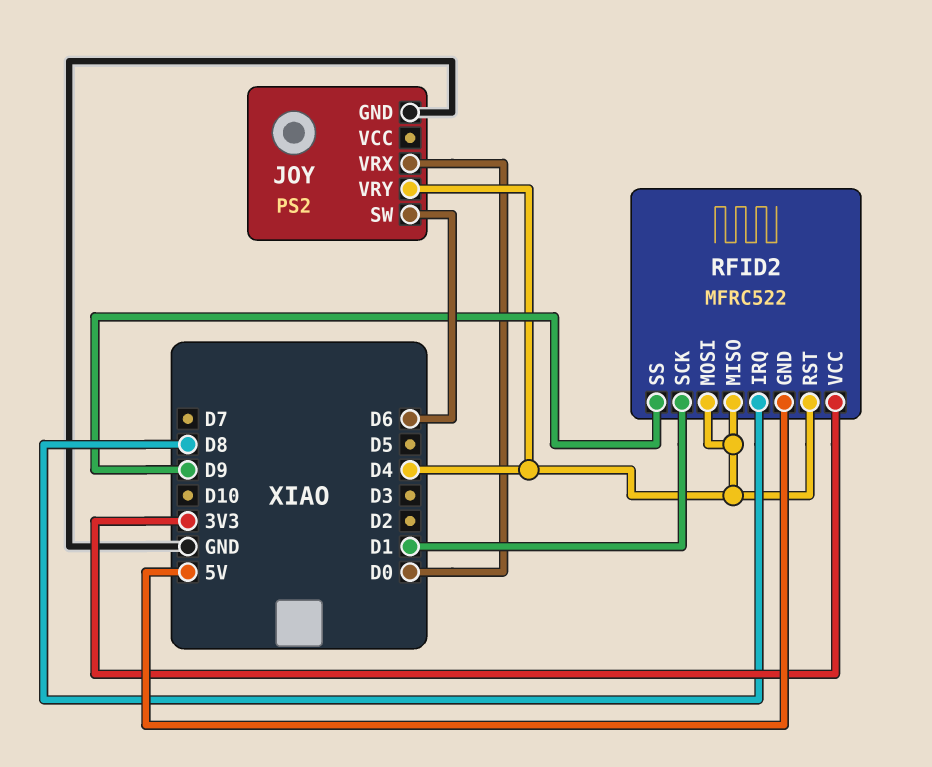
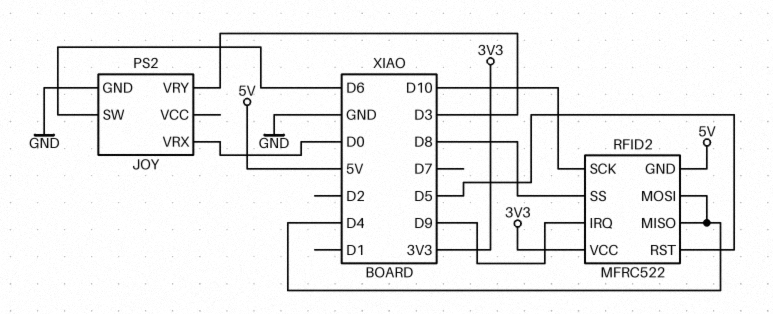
JOY pin VRY: D4 -> D3
RFID2 pin IRQ: D8 -> D9
RFID2 pin RST: D4 -> D5
RFID2 pin SCK: D1 -> D10
RFID2 pin SS: D9 -> D8

